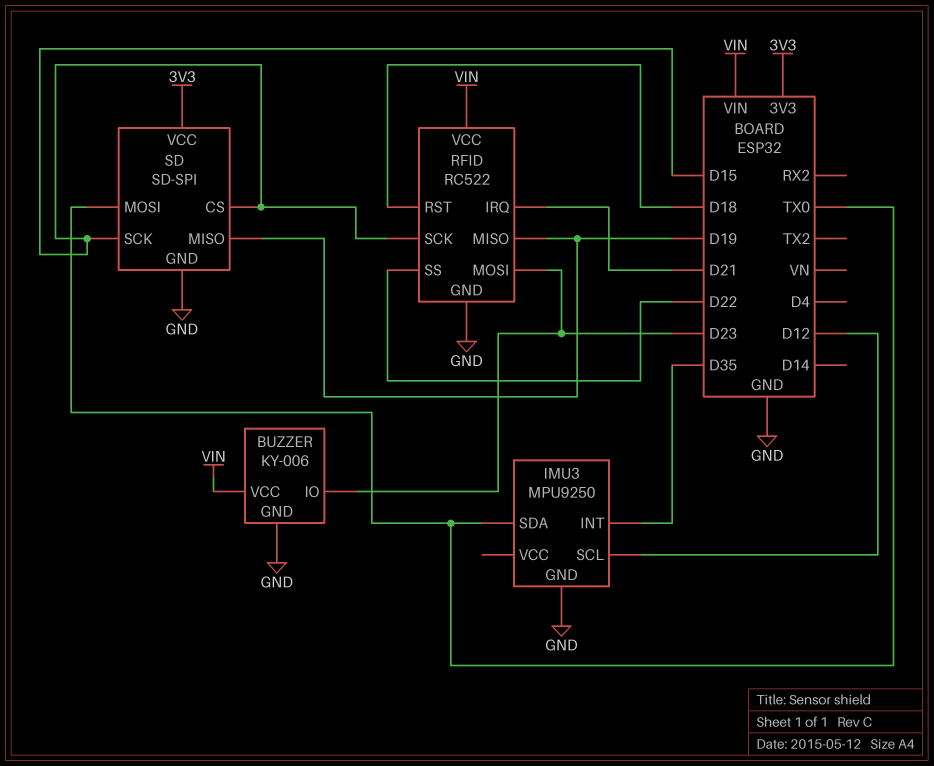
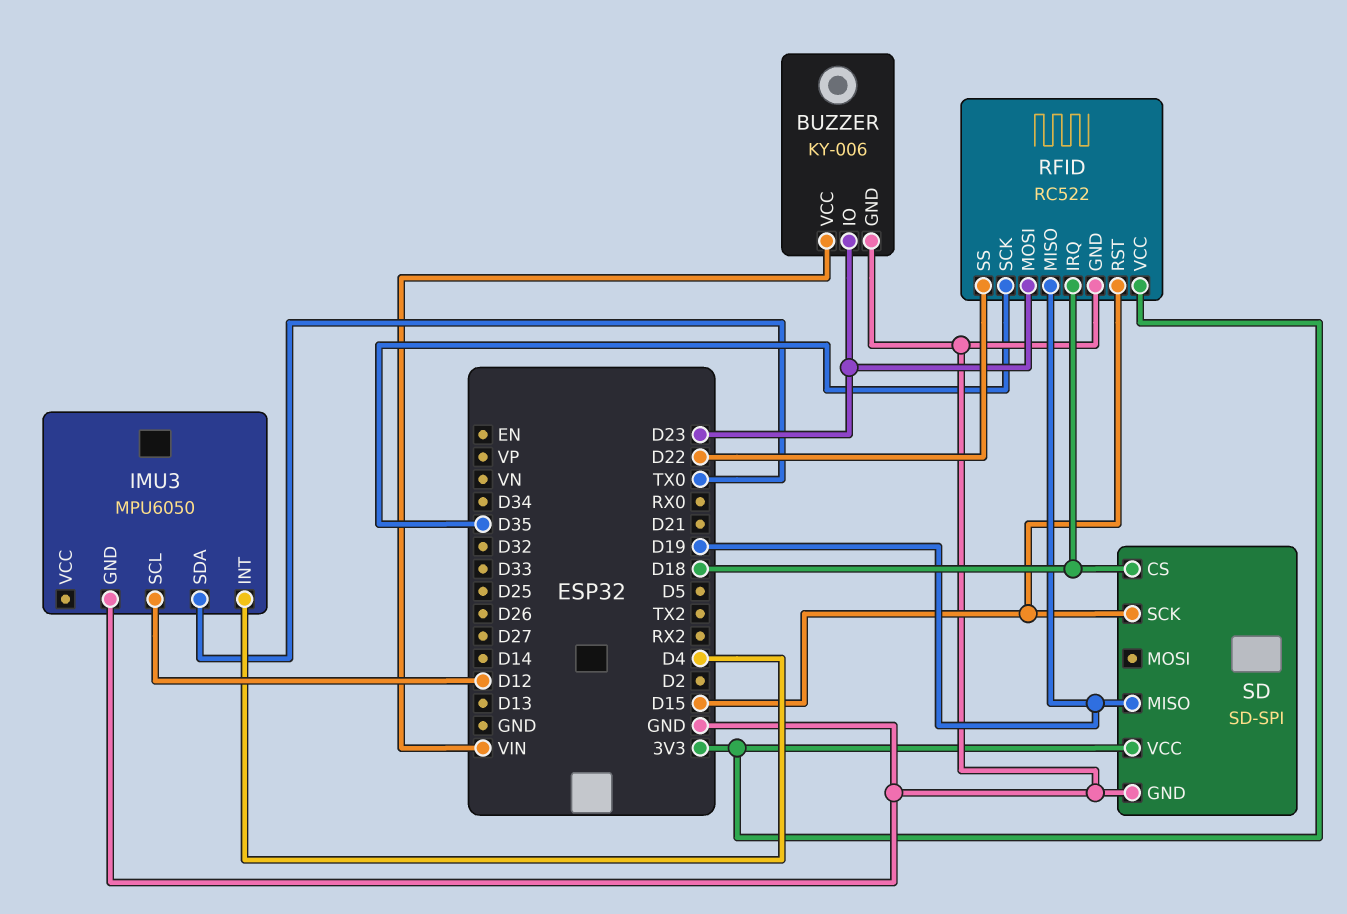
IMU3: MPU9250 -> MPU6050
IMU3 pin INT: D35 -> D4
RFID pin IRQ: D21 -> D18
RFID pin RST: D18 -> D15
RFID pin SCK: D15 -> D35
RFID pin VCC: VIN -> 3V3
SD pin CS: D15 -> D18
SD pin MOSI: TX0 -> none

